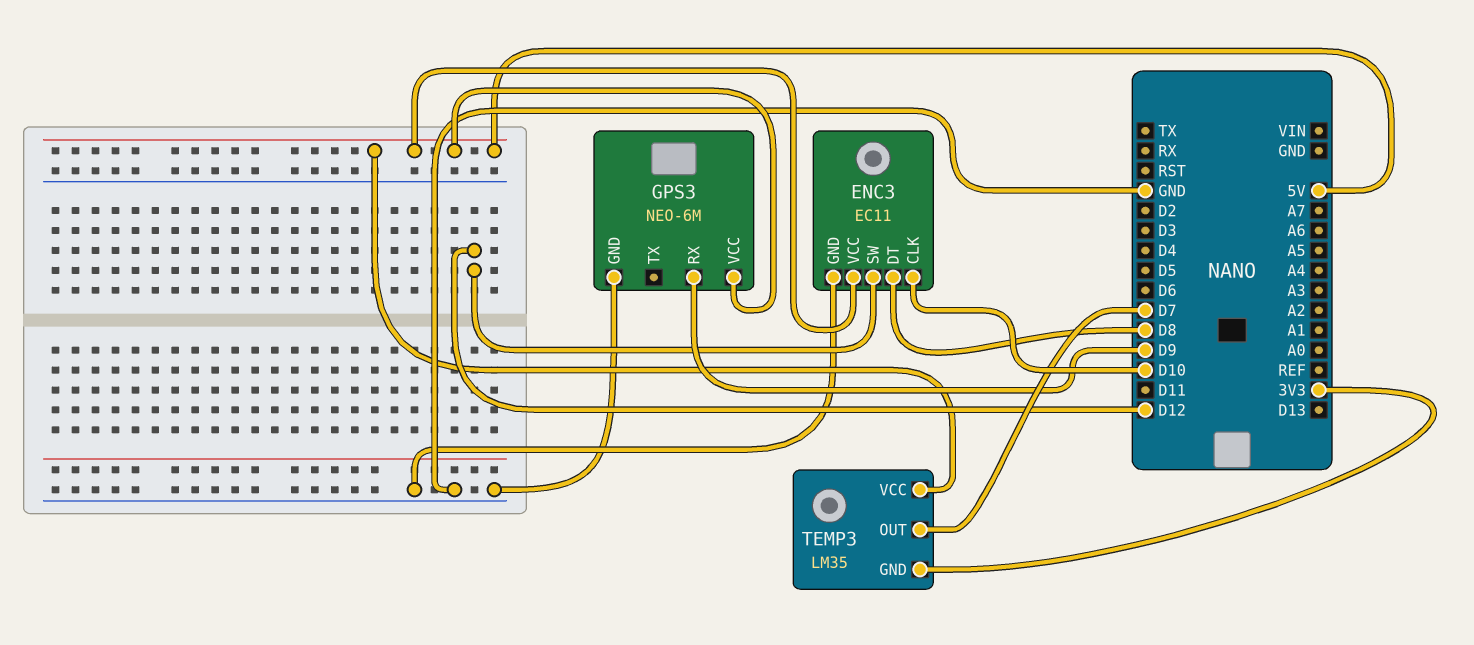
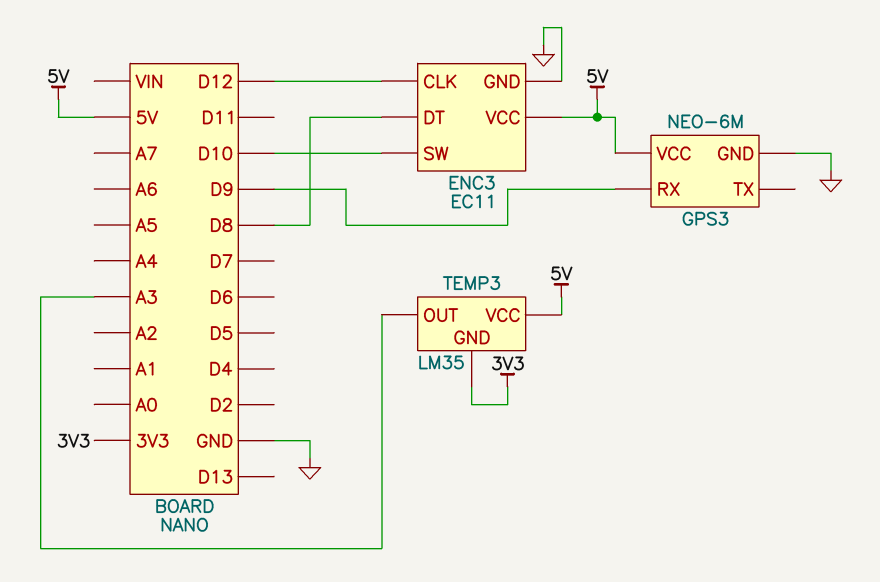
ENC3 pin CLK: D10 -> D12
ENC3 pin SW: D12 -> D10
TEMP3 pin OUT: D7 -> A3

